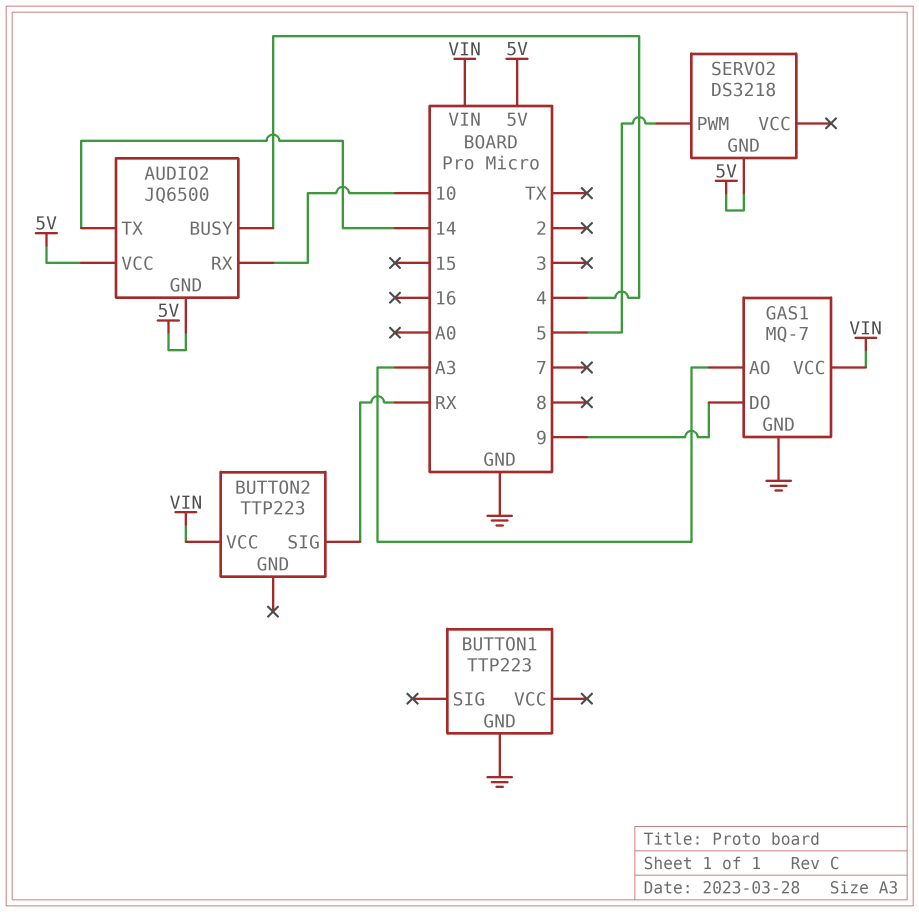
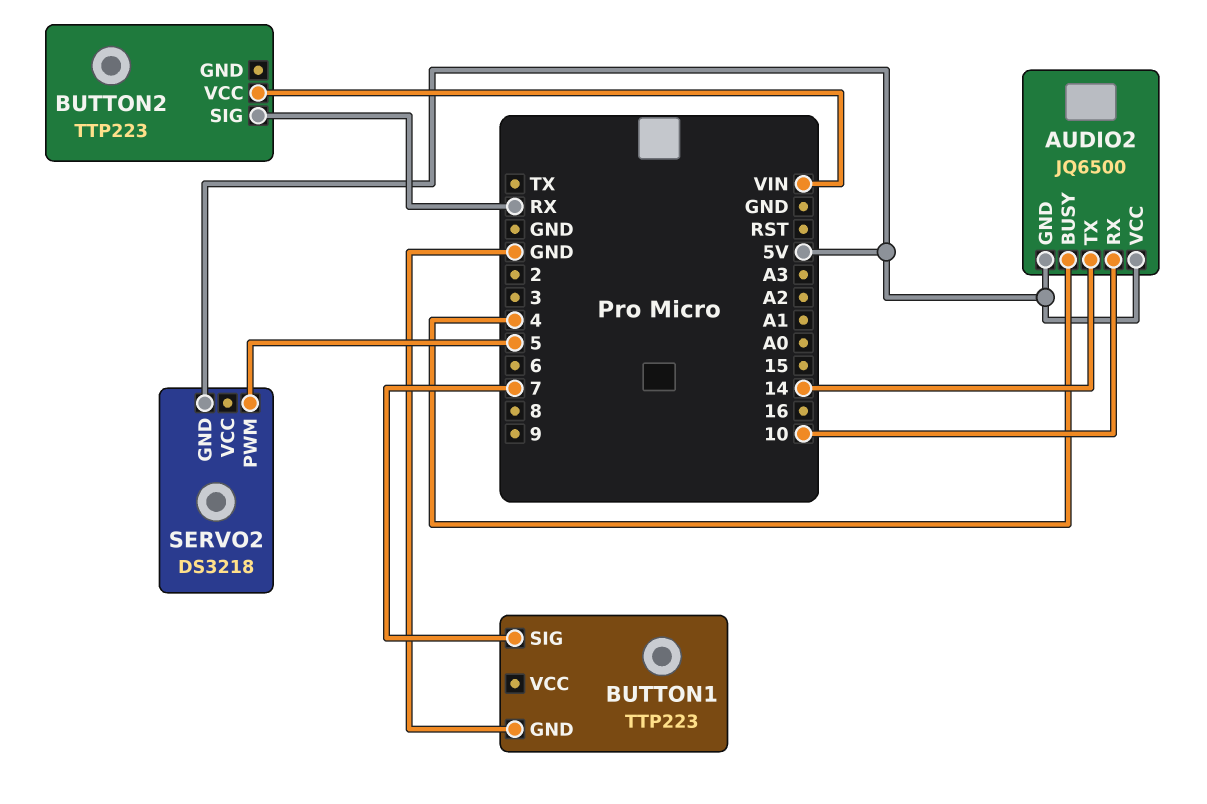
BUTTON1 pin SIG: none -> 7
GAS1: MQ-7 -> none
GAS1 pin AO: A3 -> none
GAS1 pin DO: 9 -> none
GAS1 pin GND: GND -> none
GAS1 pin VCC: VIN -> none

